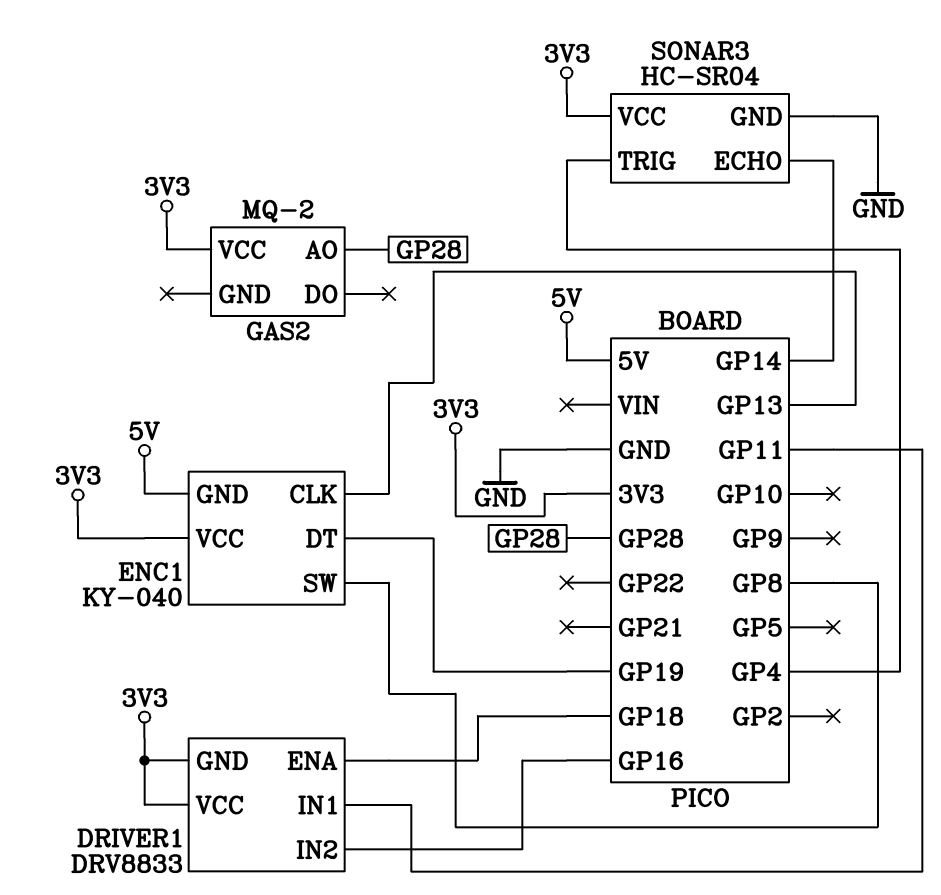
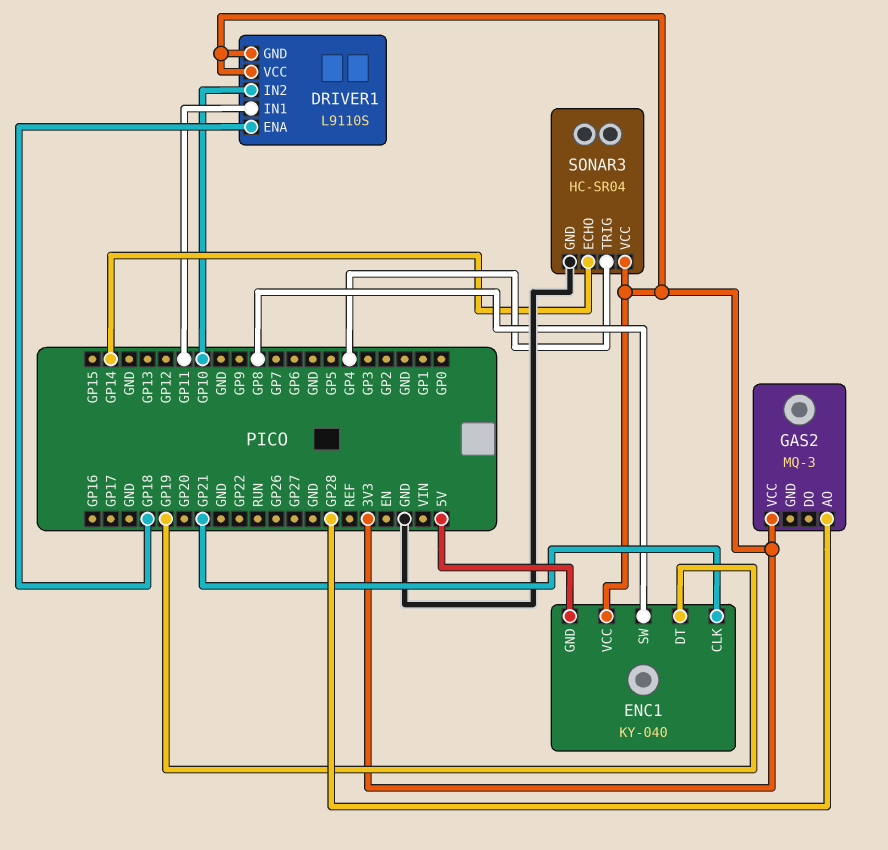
DRIVER1: DRV8833 -> L9110S
DRIVER1 pin IN2: GP16 -> GP10
ENC1 pin CLK: GP13 -> GP21
GAS2: MQ-2 -> MQ-3

